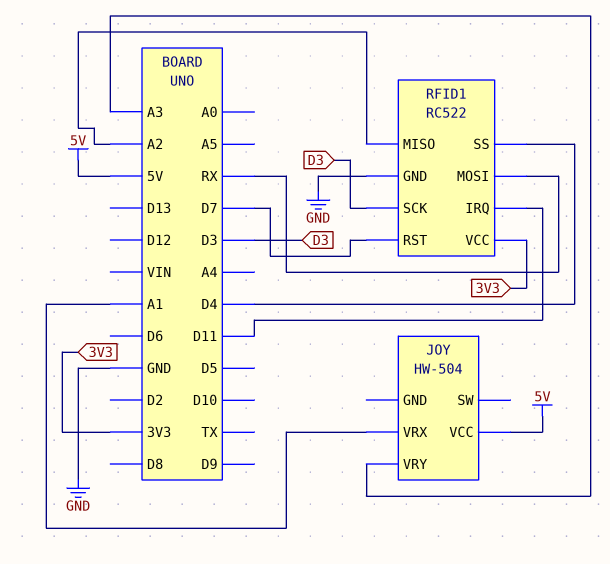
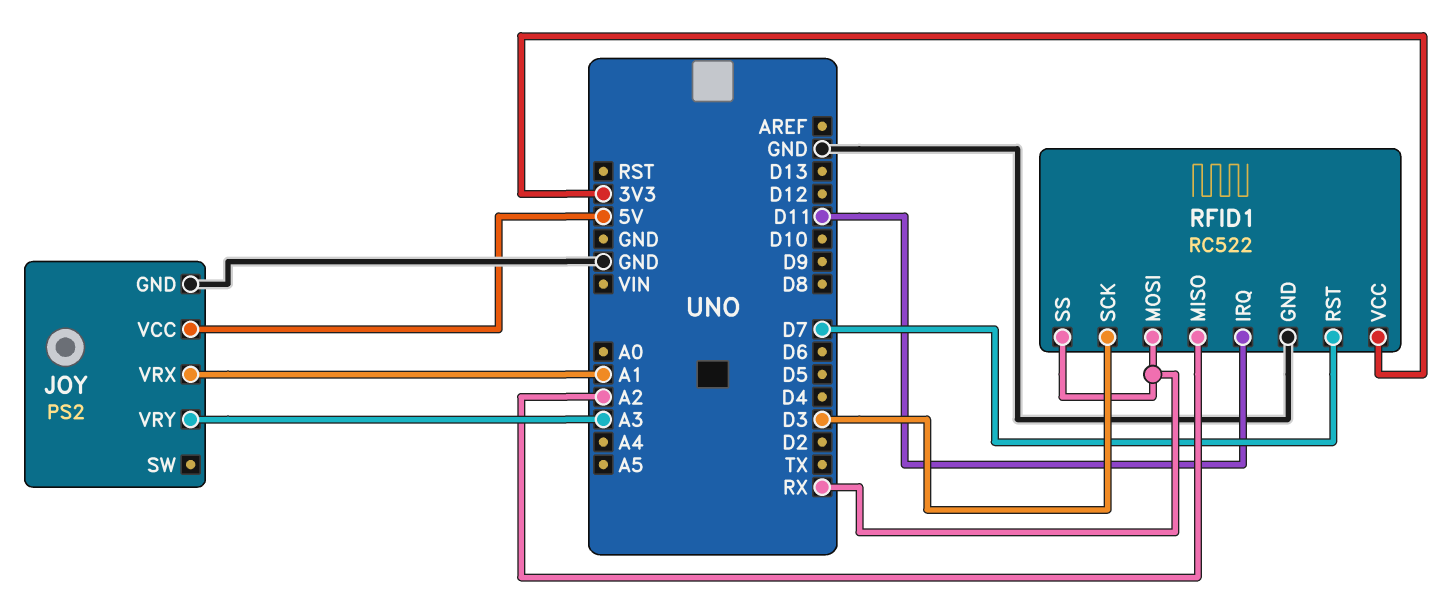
JOY: HW-504 -> PS2
JOY pin GND: none -> GND
RFID1 pin SS: D4 -> RX

